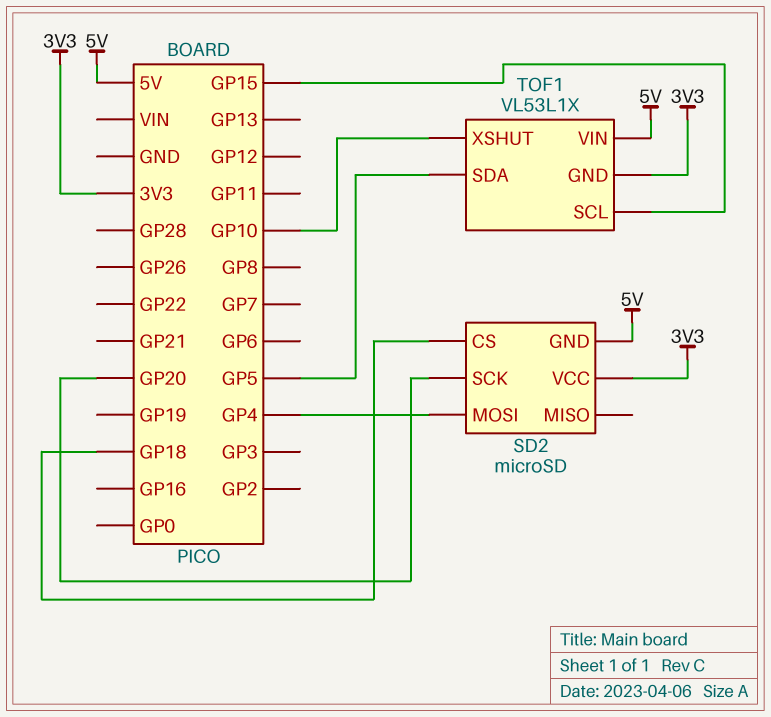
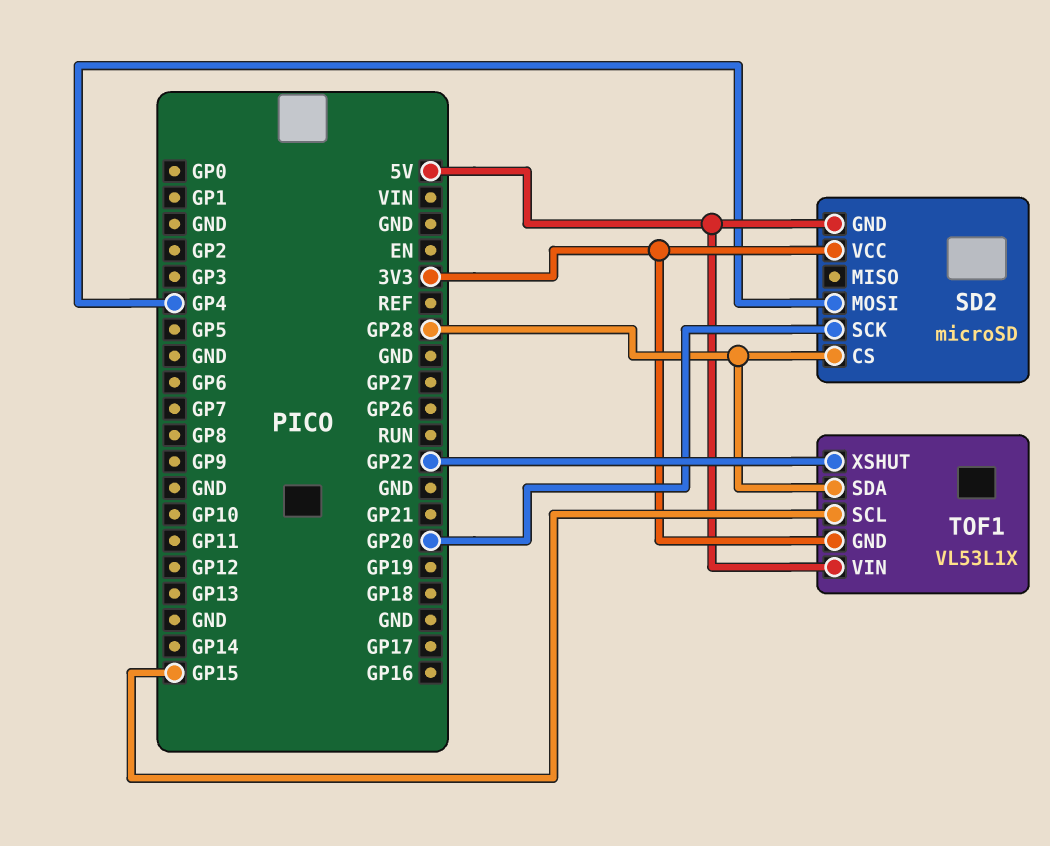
SD2 pin CS: GP18 -> GP28
TOF1 pin SDA: GP5 -> GP28
TOF1 pin XSHUT: GP10 -> GP22

